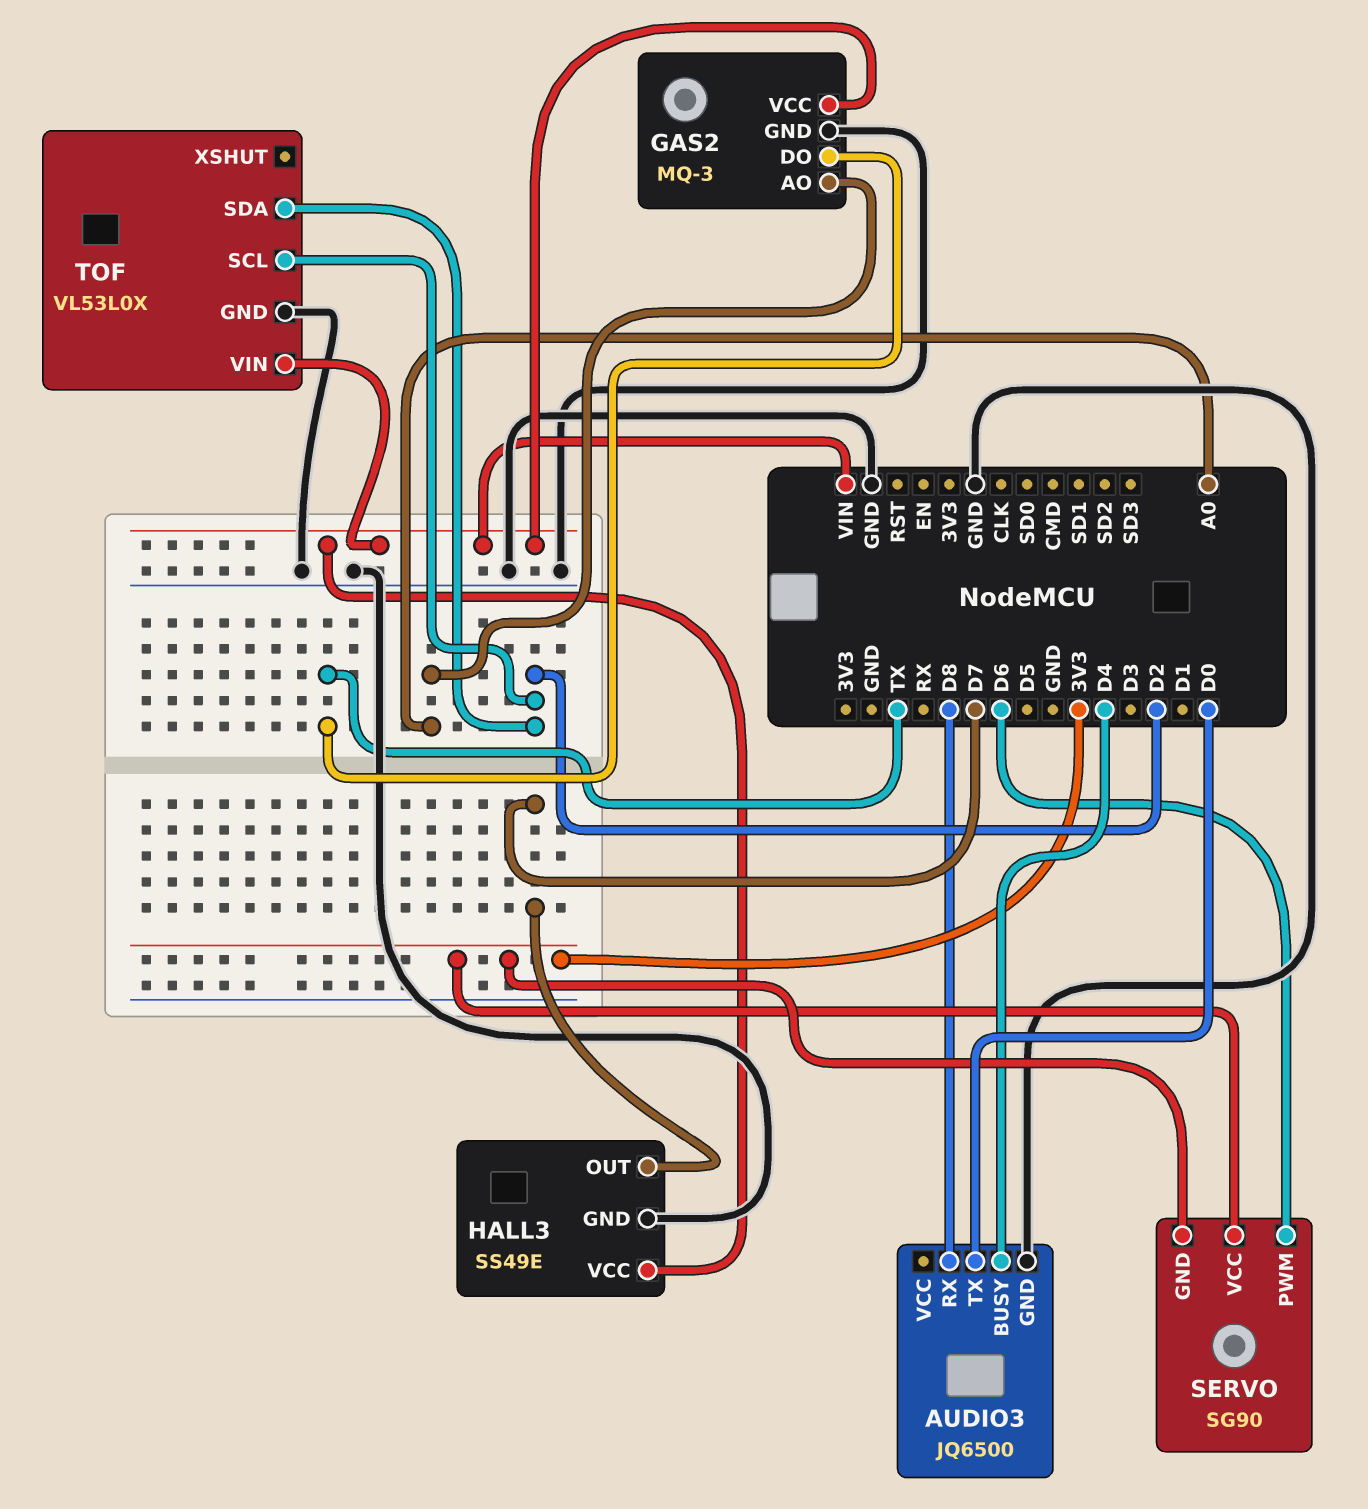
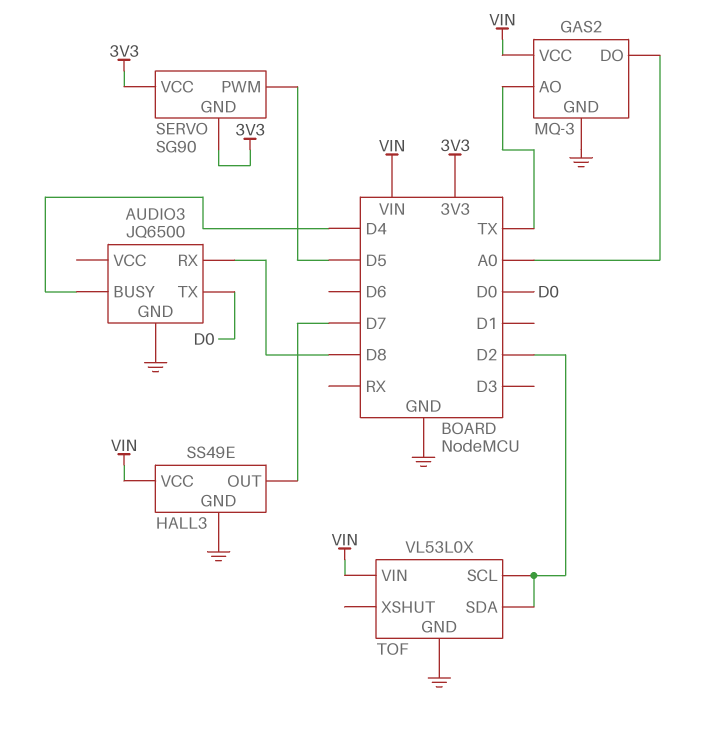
GAS2 pin AO: A0 -> TX
GAS2 pin DO: TX -> A0
SERVO pin PWM: D6 -> D5

